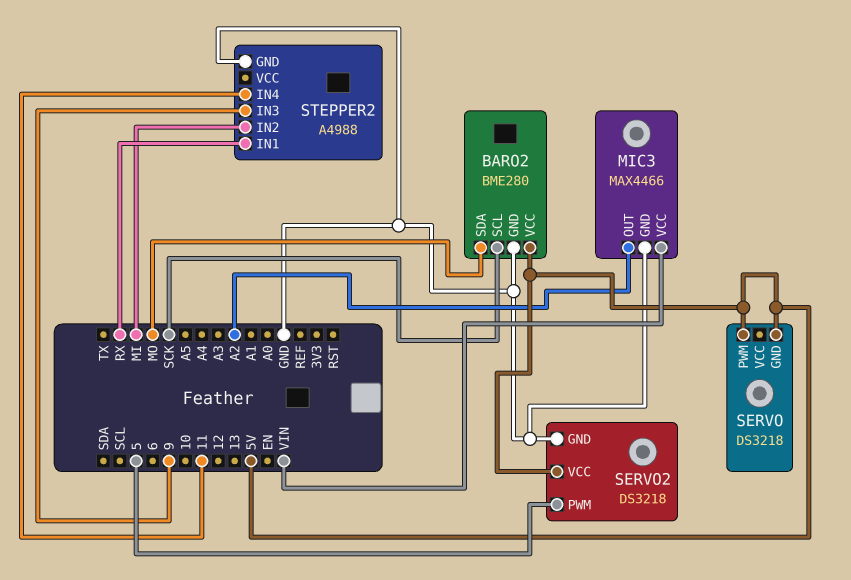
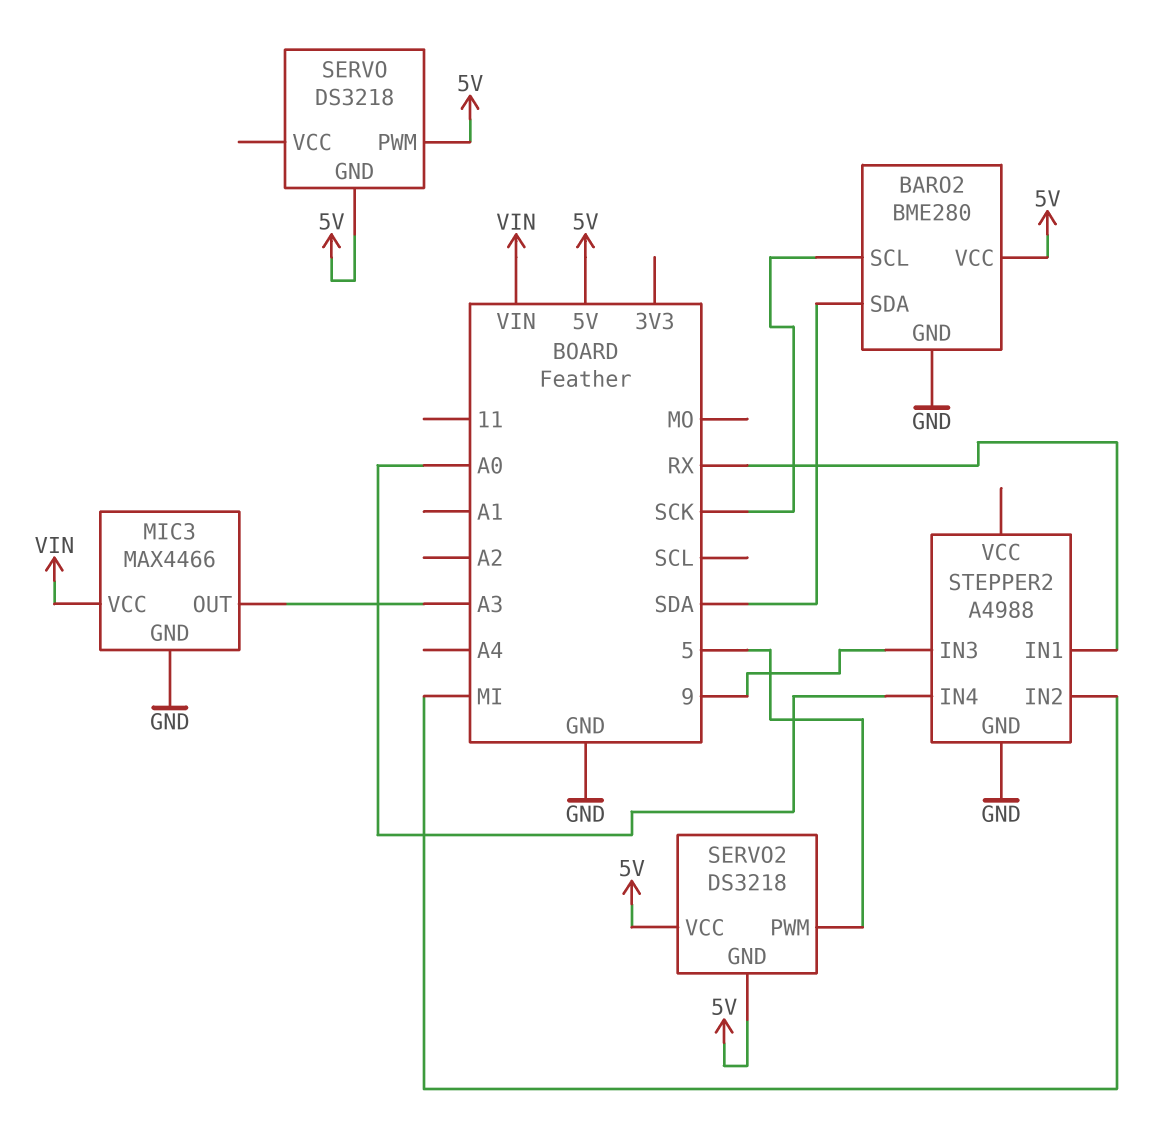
BARO2 pin SDA: MO -> SDA
MIC3 pin OUT: A2 -> A3
SERVO2 pin GND: GND -> 5V
STEPPER2 pin IN4: 11 -> A0

